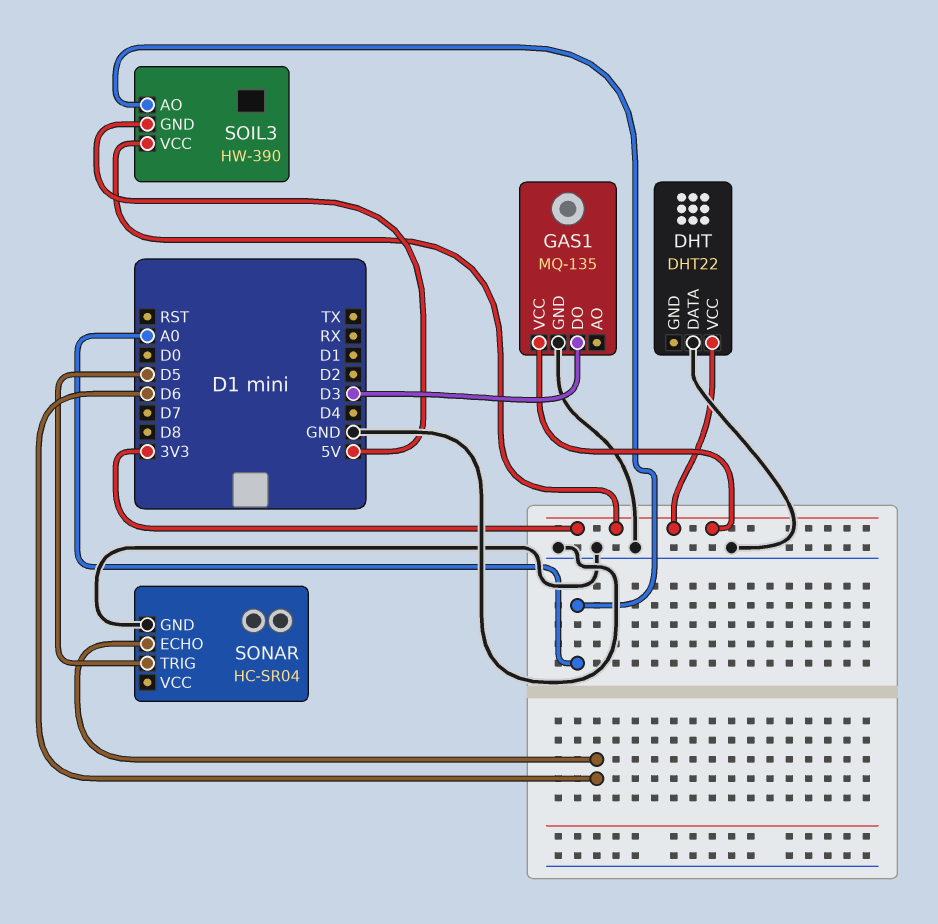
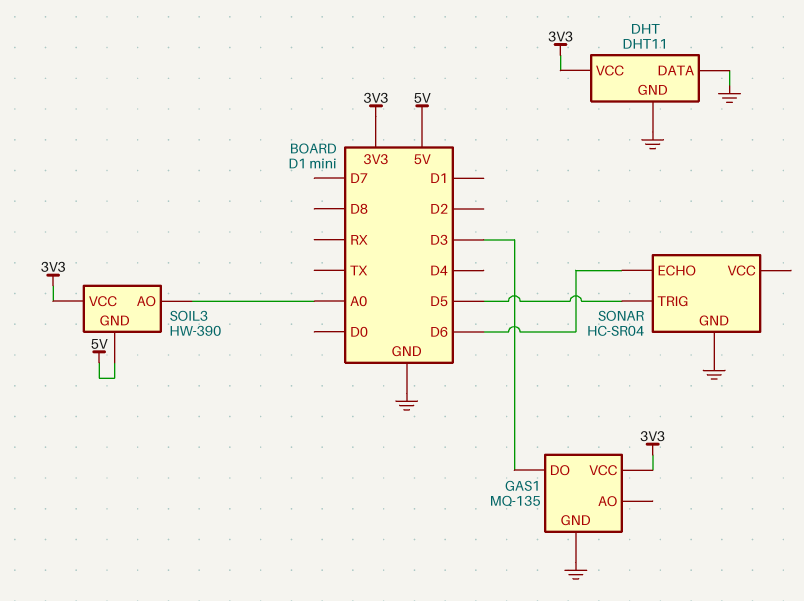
DHT: DHT22 -> DHT11
DHT pin GND: none -> GND

